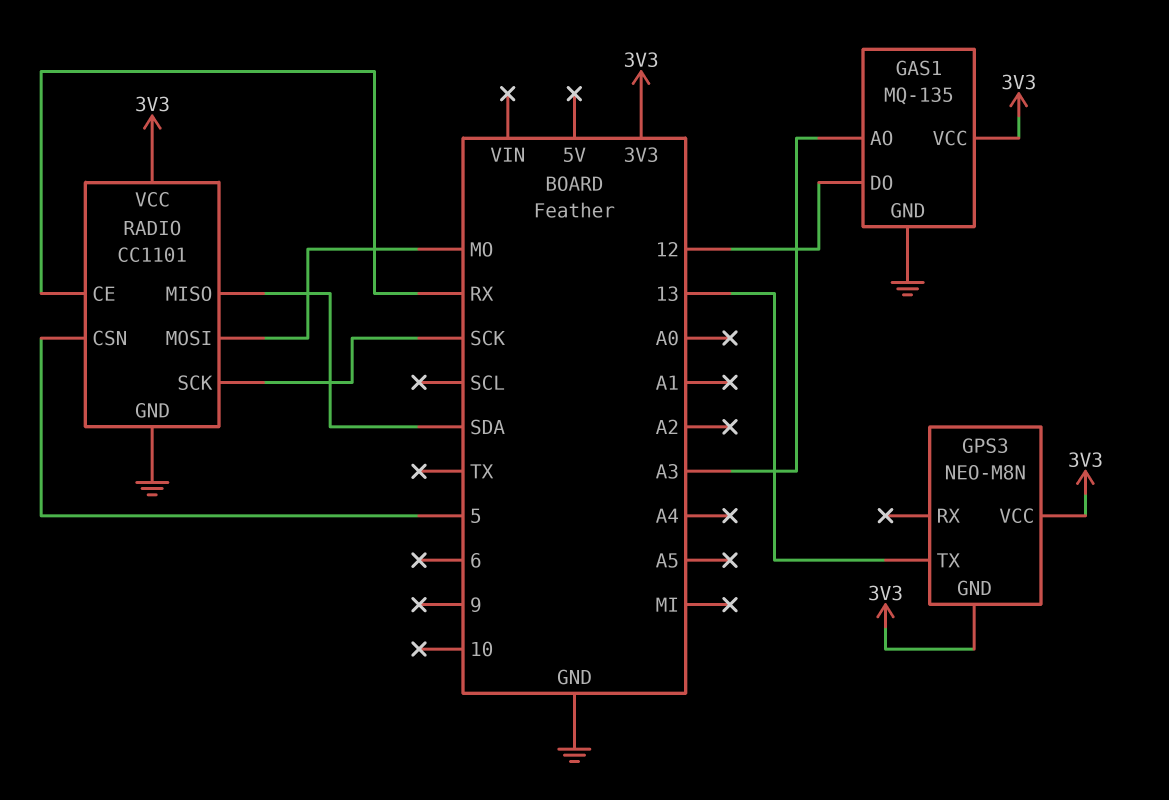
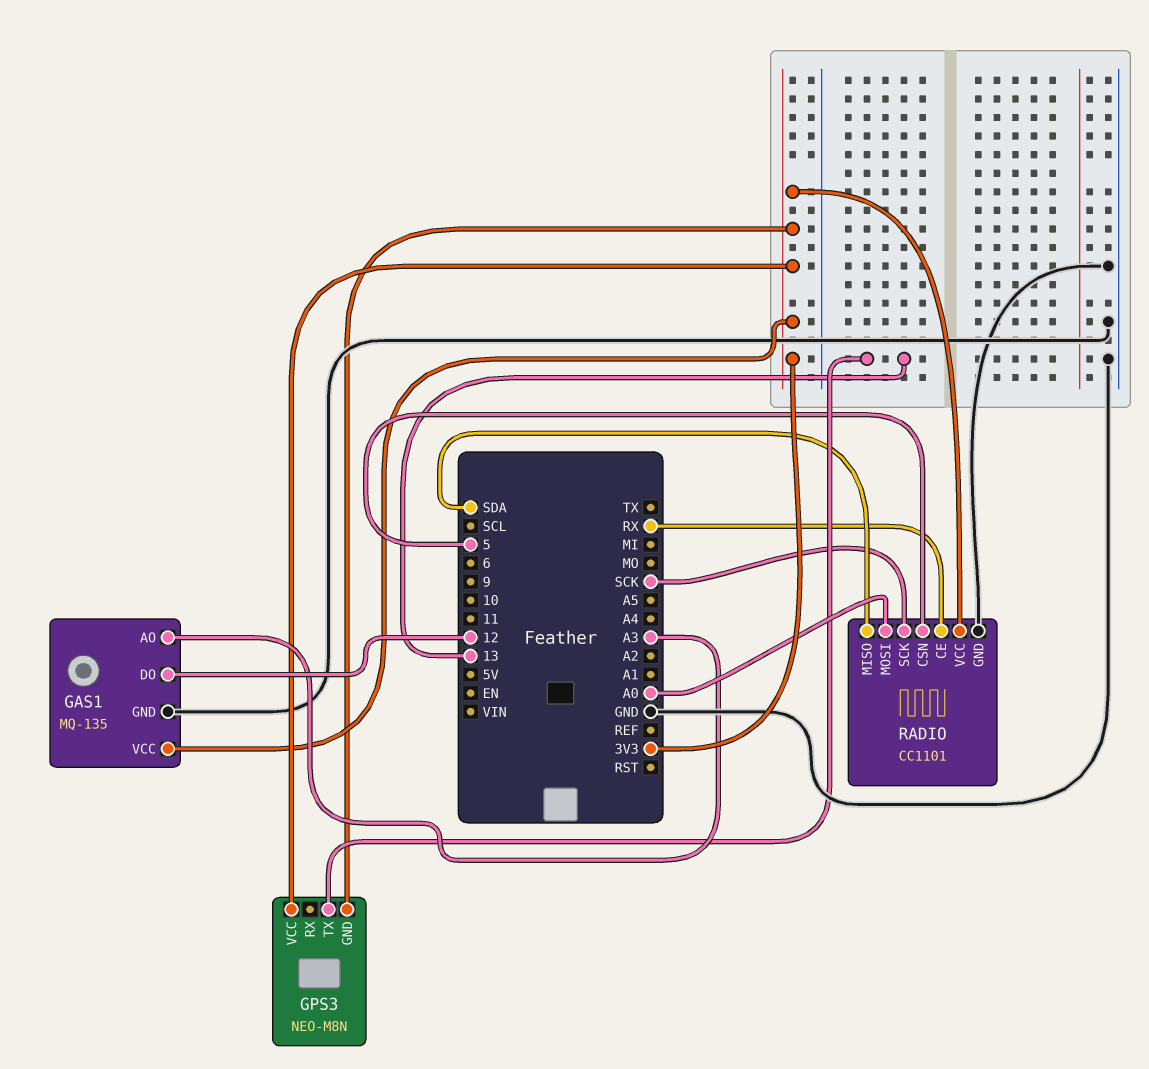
RADIO pin MOSI: MO -> A0

